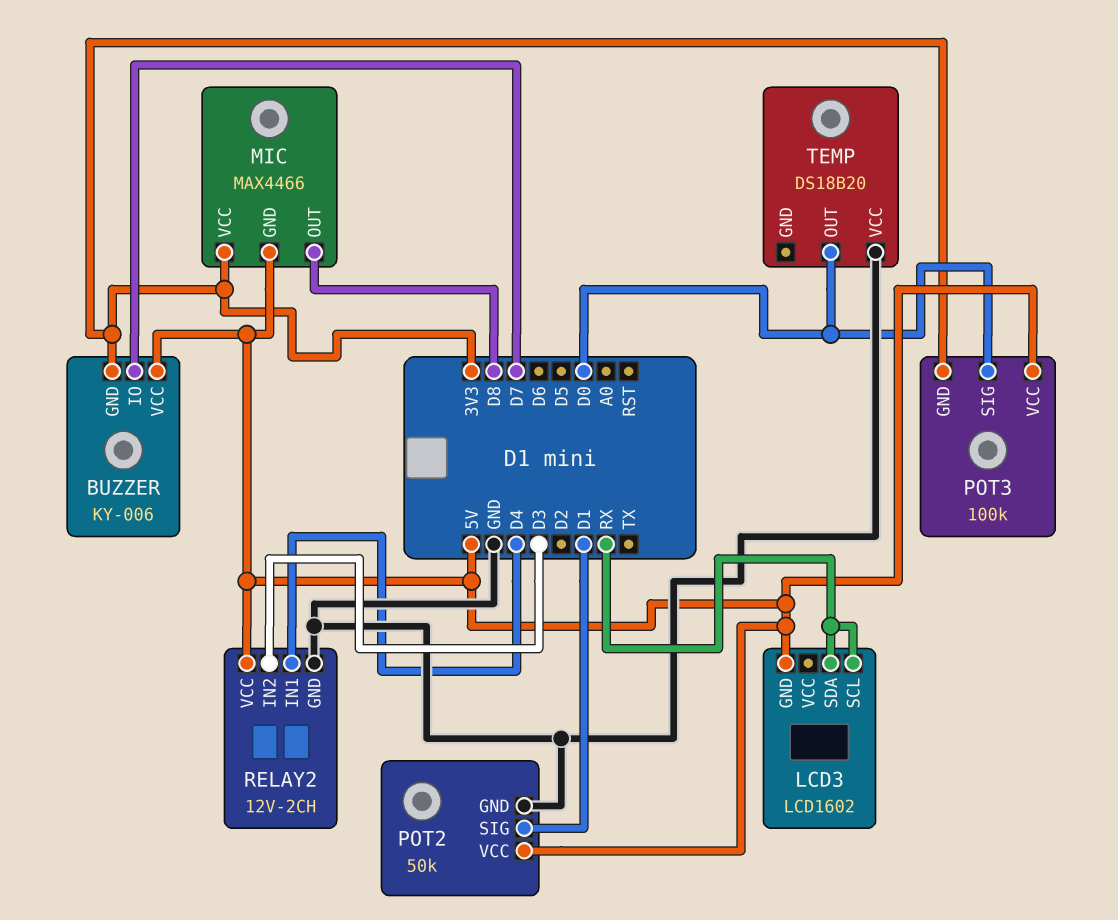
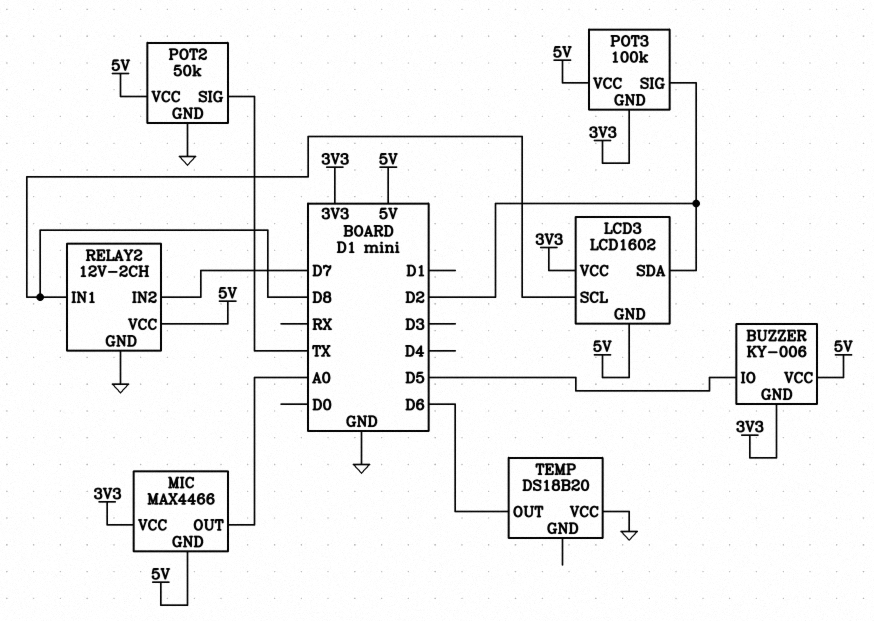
BUZZER pin IO: D7 -> D5
LCD3 pin SCL: RX -> D8
LCD3 pin SDA: RX -> D2
LCD3 pin VCC: none -> 3V3
MIC pin OUT: D8 -> A0
POT2 pin SIG: D1 -> TX
POT3 pin SIG: D0 -> D2
RELAY2 pin IN1: D4 -> D8
RELAY2 pin IN2: D3 -> D7
TEMP pin OUT: D0 -> D6

